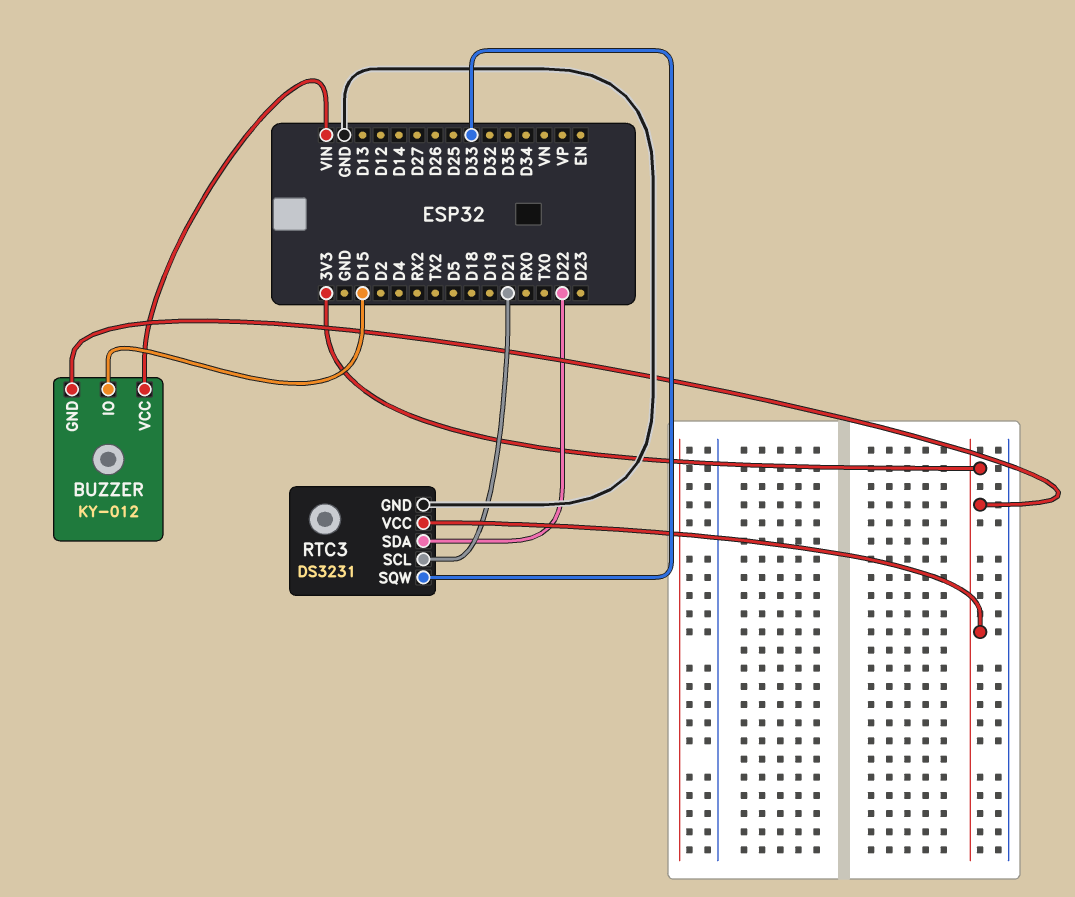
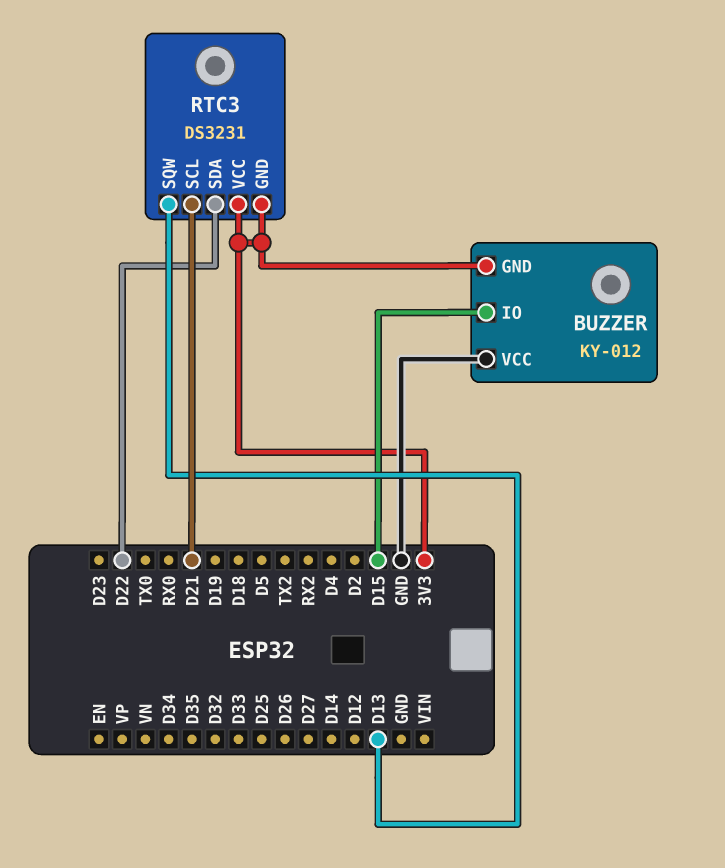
BUZZER pin VCC: VIN -> GND
RTC3 pin GND: GND -> 3V3
RTC3 pin SQW: D33 -> D13

